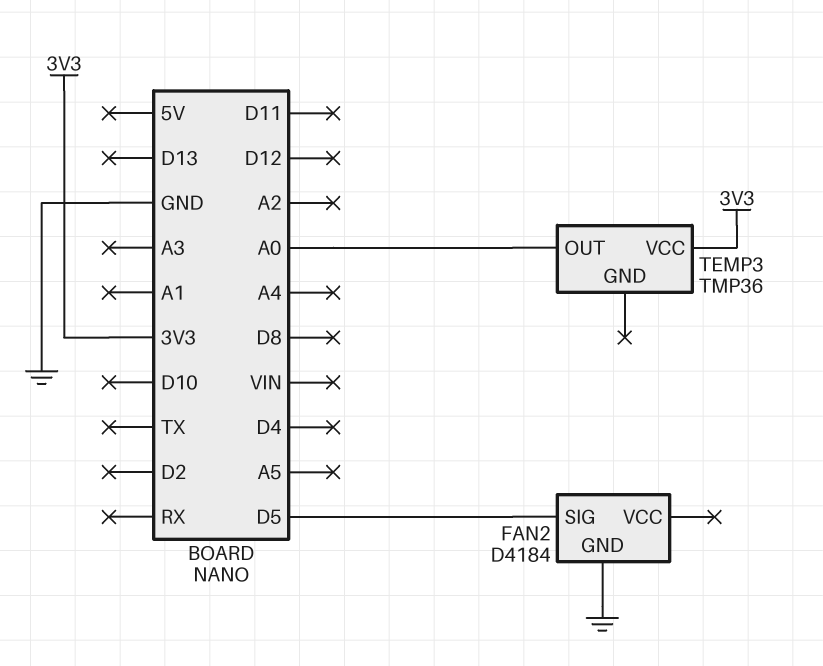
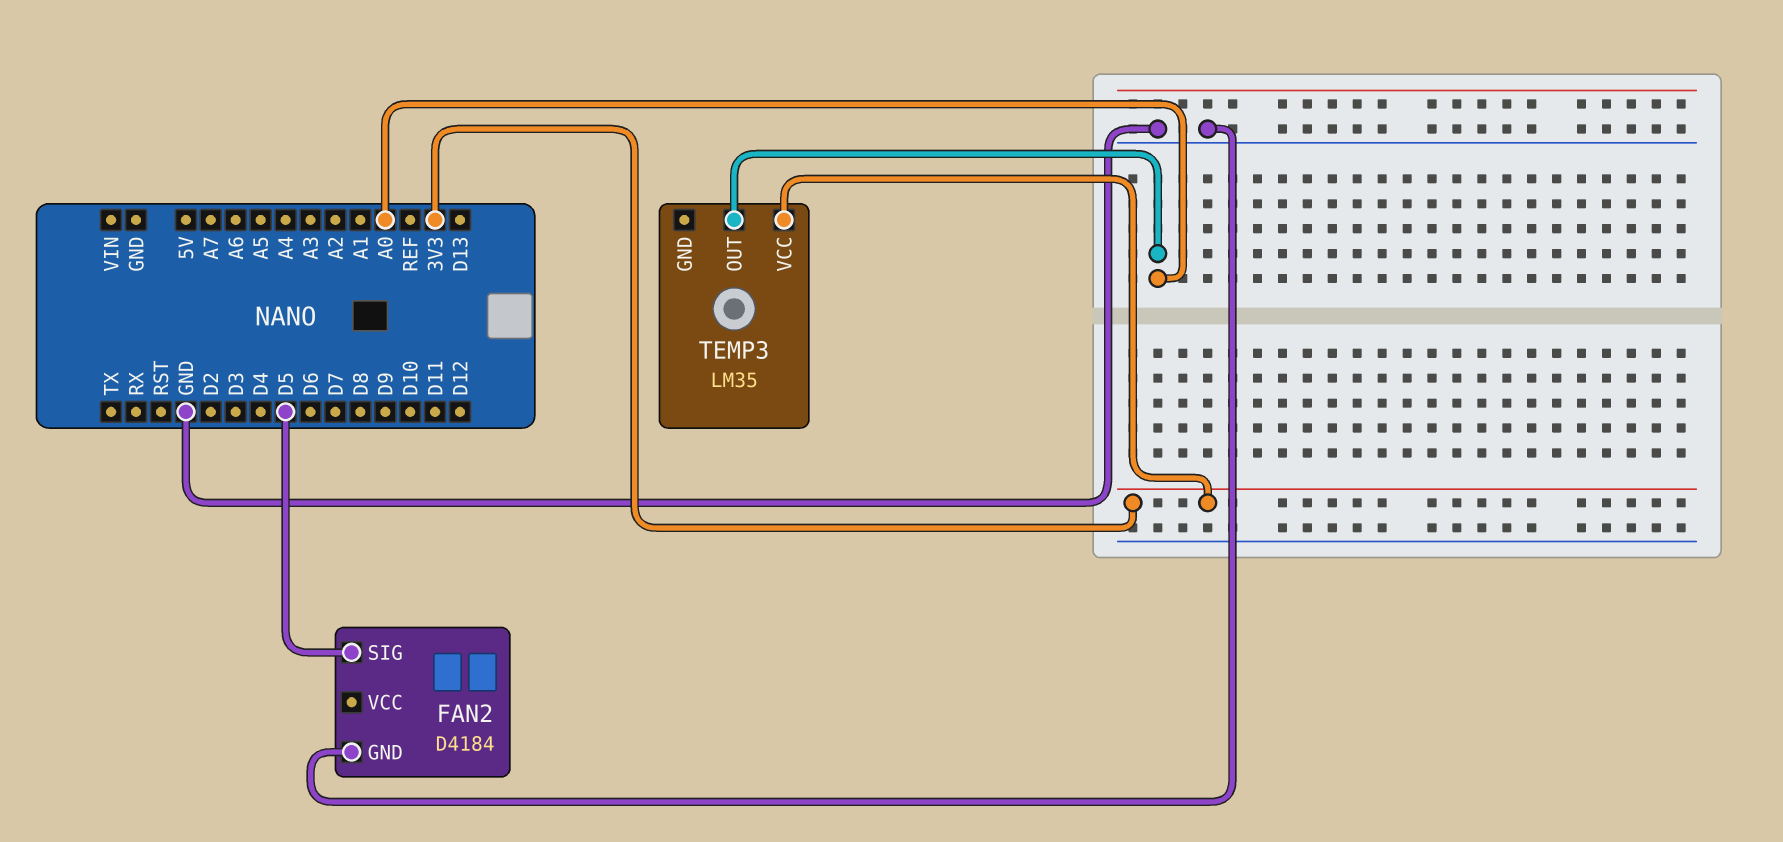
TEMP3: TMP36 -> LM35

